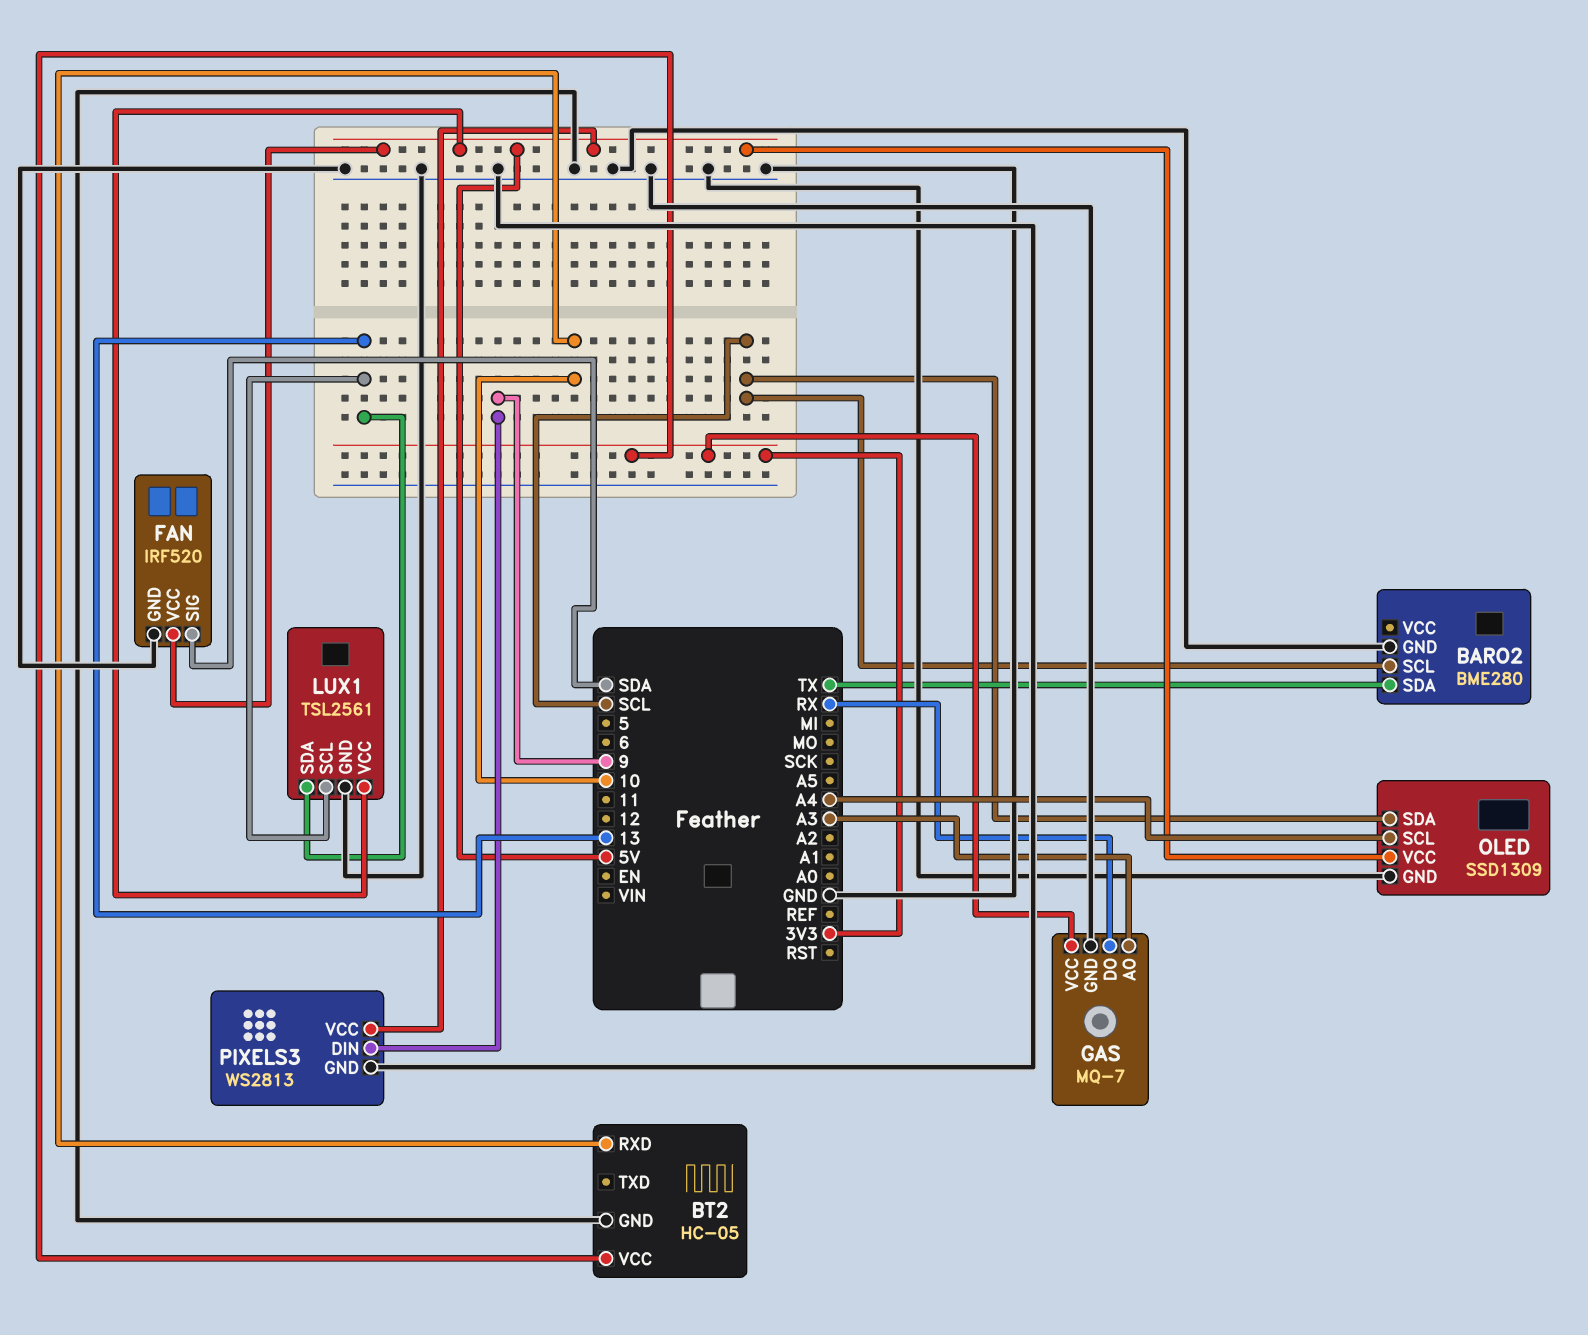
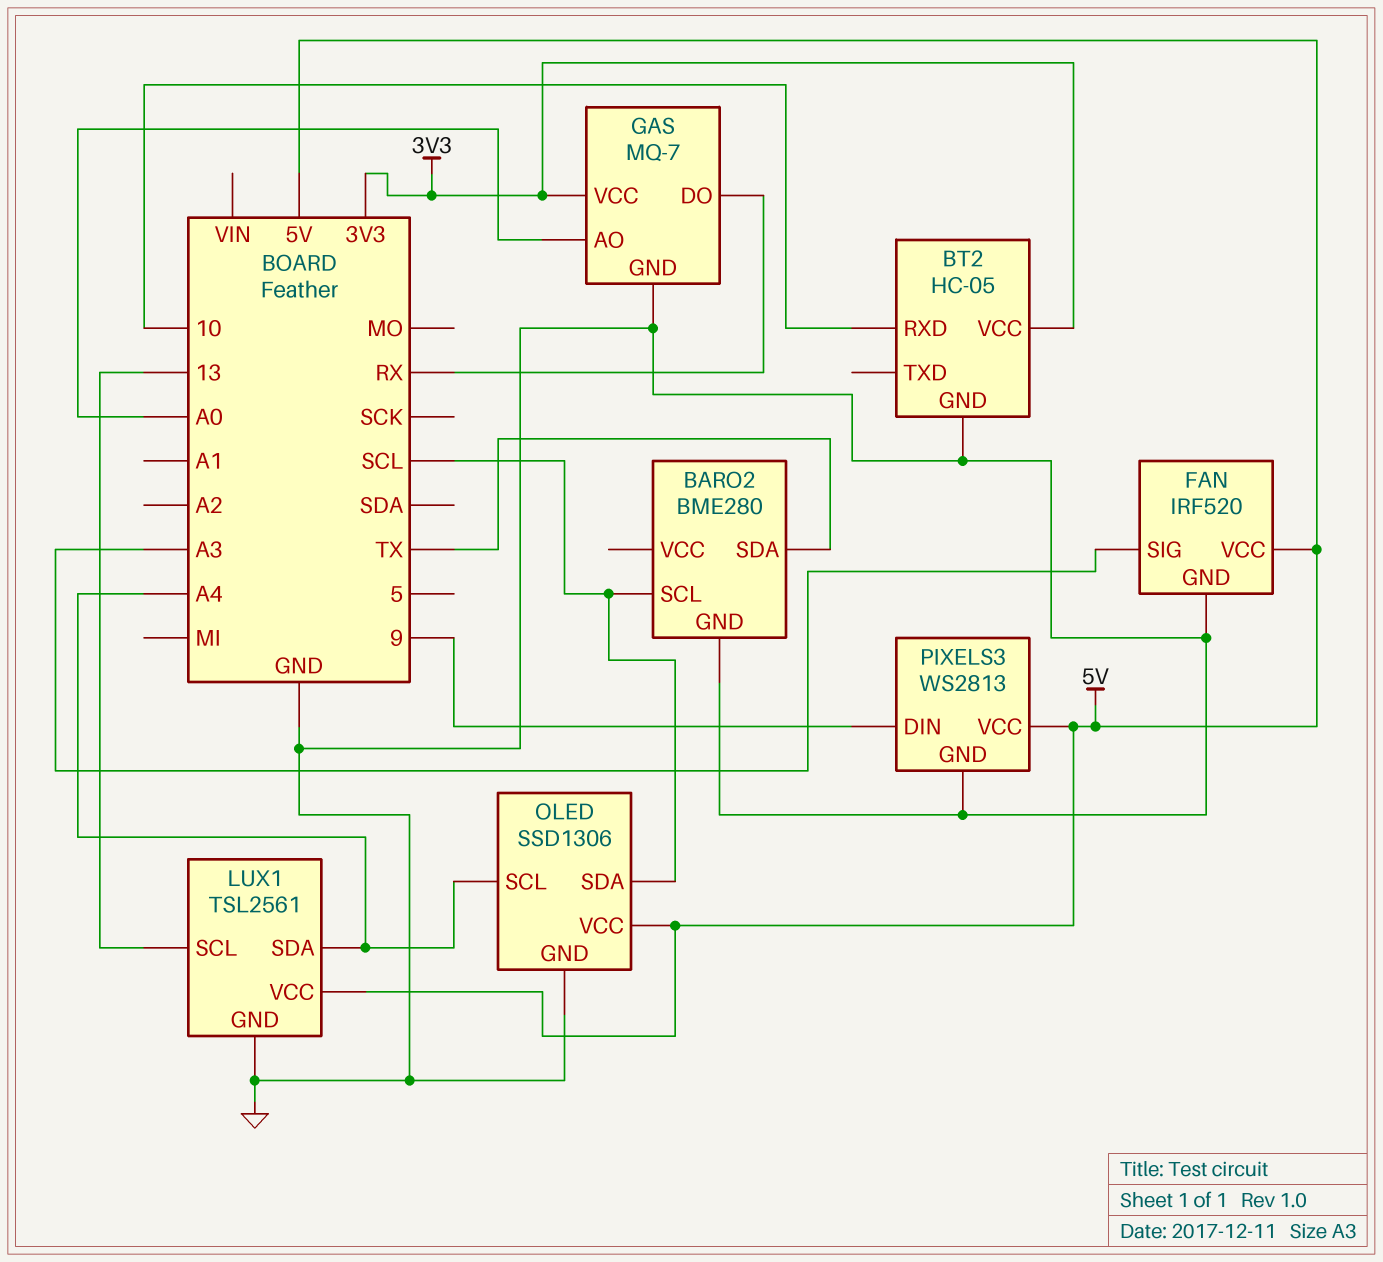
FAN pin SIG: SDA -> A3
GAS pin AO: A3 -> A0
LUX1 pin SDA: 13 -> A4
OLED: SSD1309 -> SSD1306

